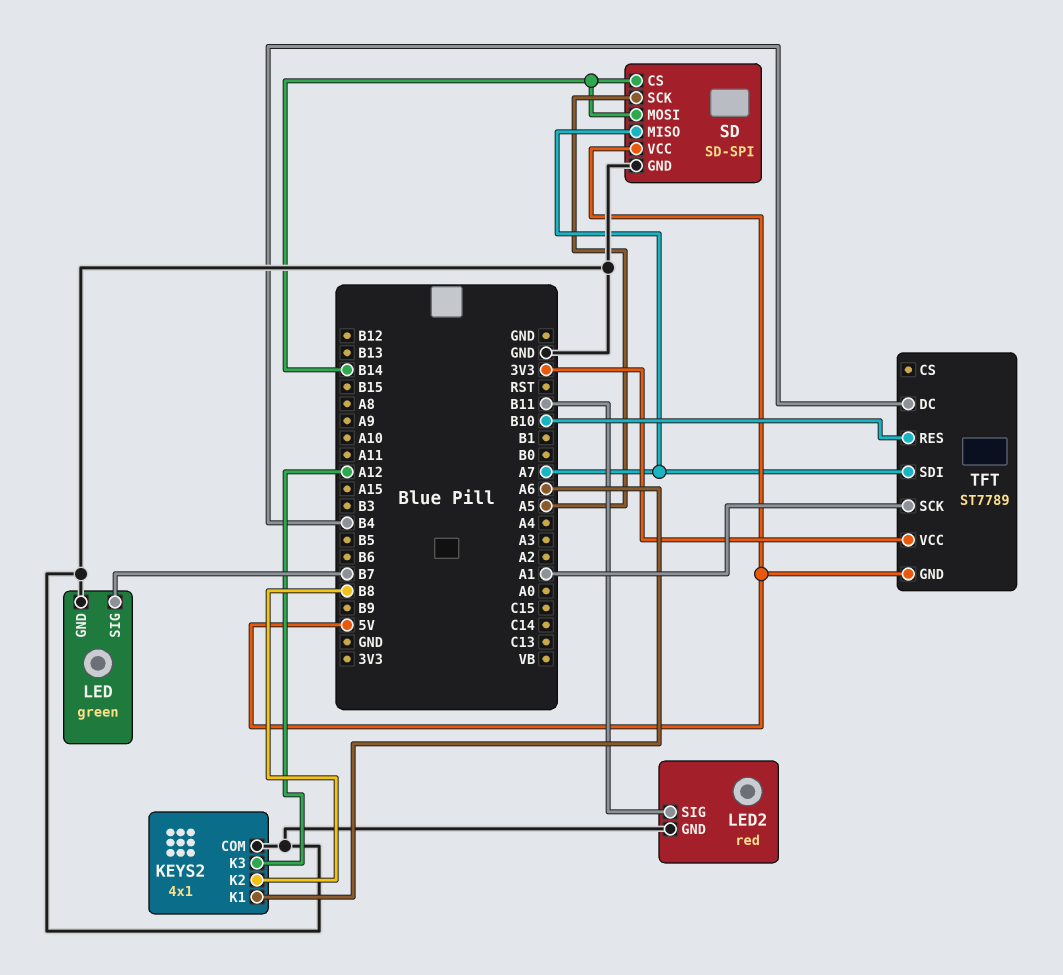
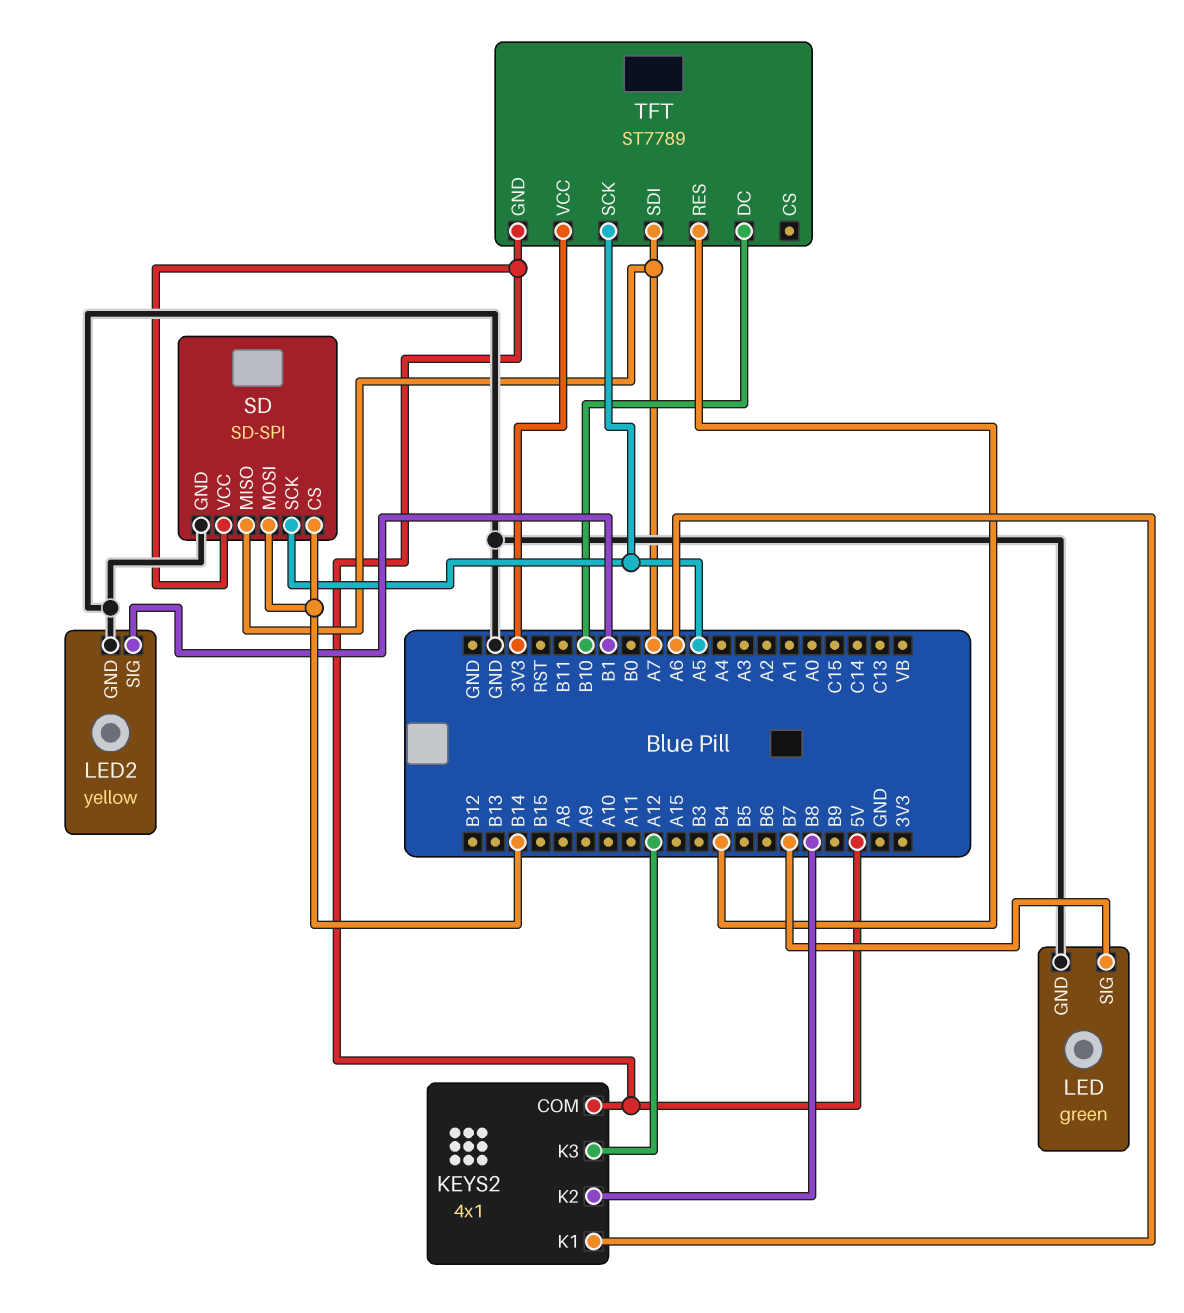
KEYS2 pin COM: GND -> 5V
LED2: red -> yellow
LED2 pin SIG: B11 -> B1
TFT pin DC: B4 -> B10
TFT pin RES: B10 -> B4
TFT pin SCK: A1 -> A5

